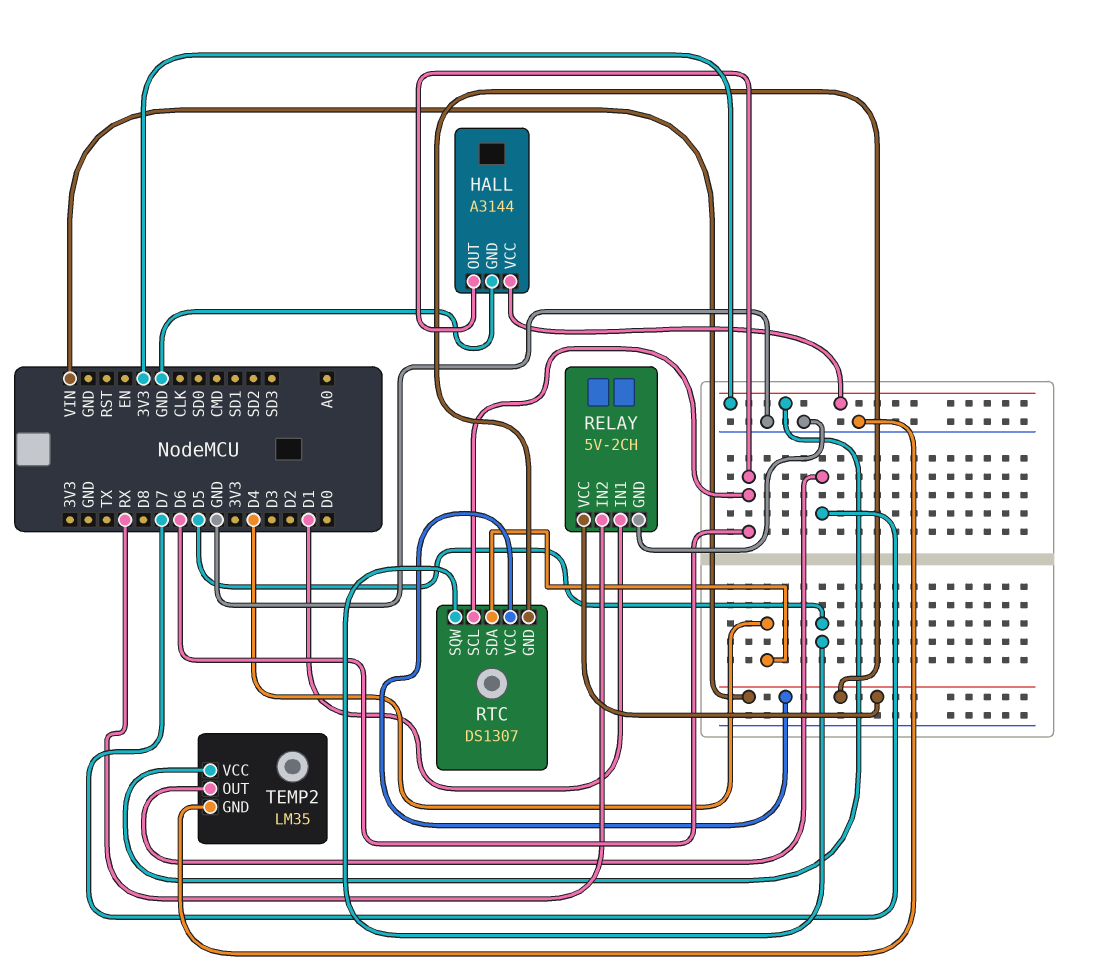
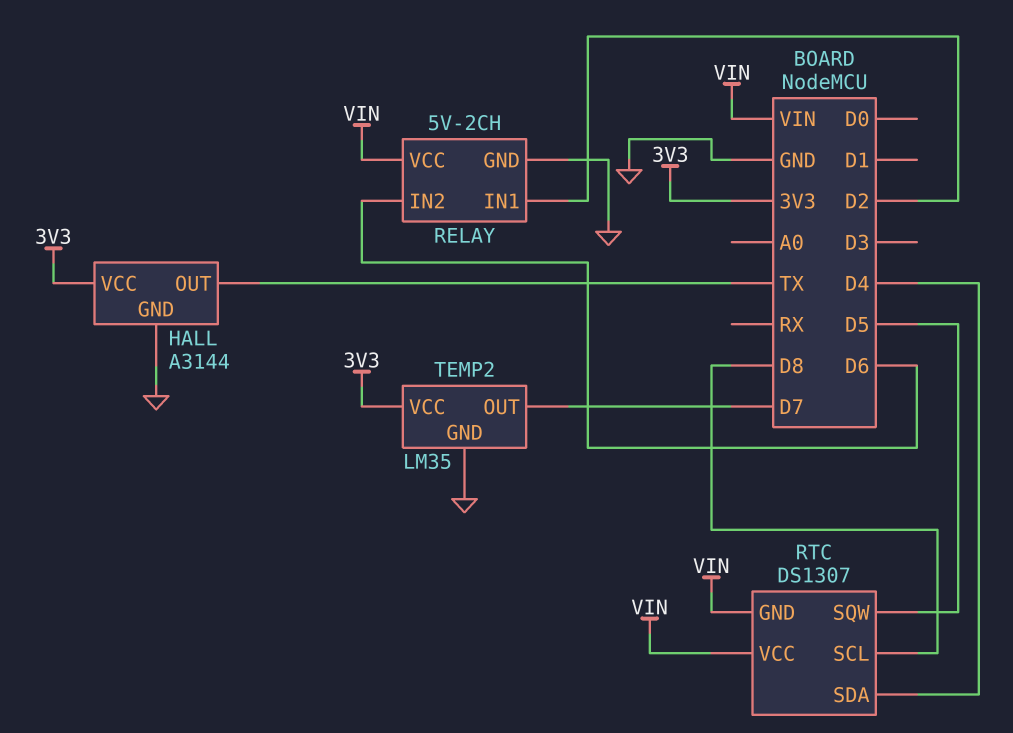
HALL pin OUT: D6 -> TX
RELAY pin IN1: D1 -> D2
RELAY pin IN2: RX -> D6
RTC pin SCL: D6 -> D8

